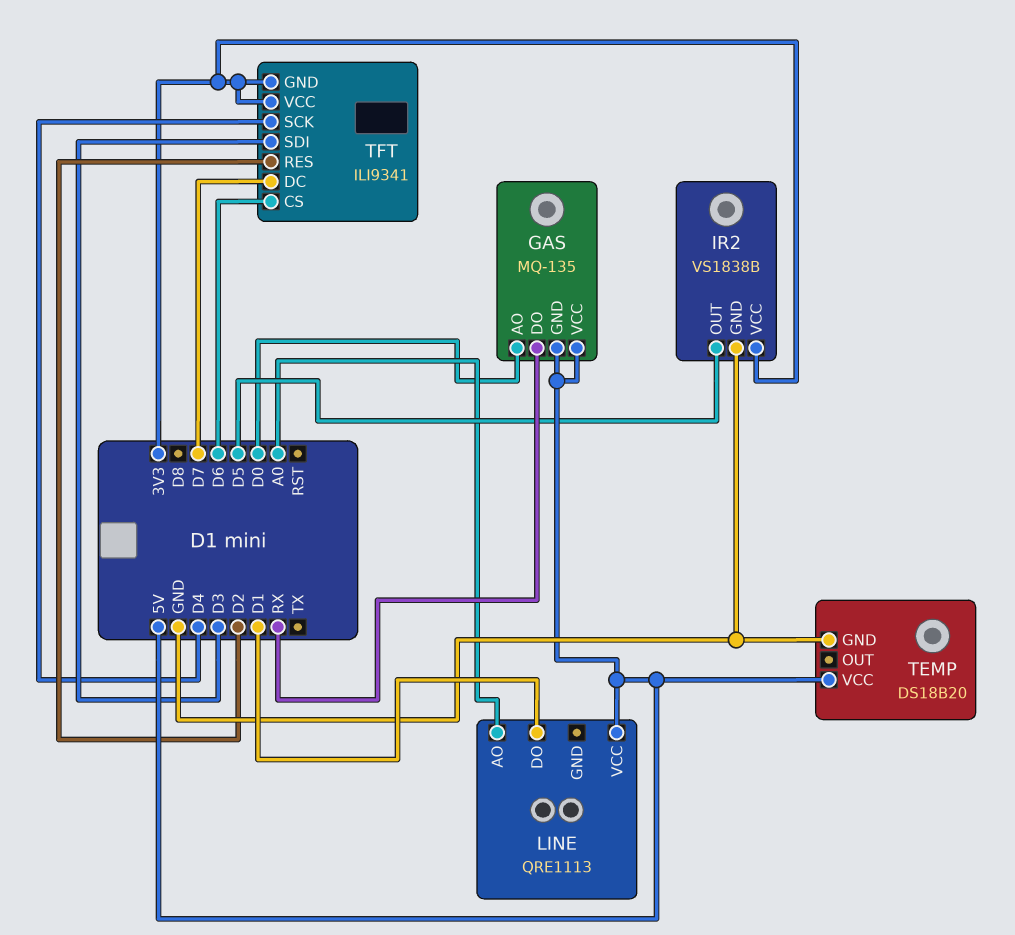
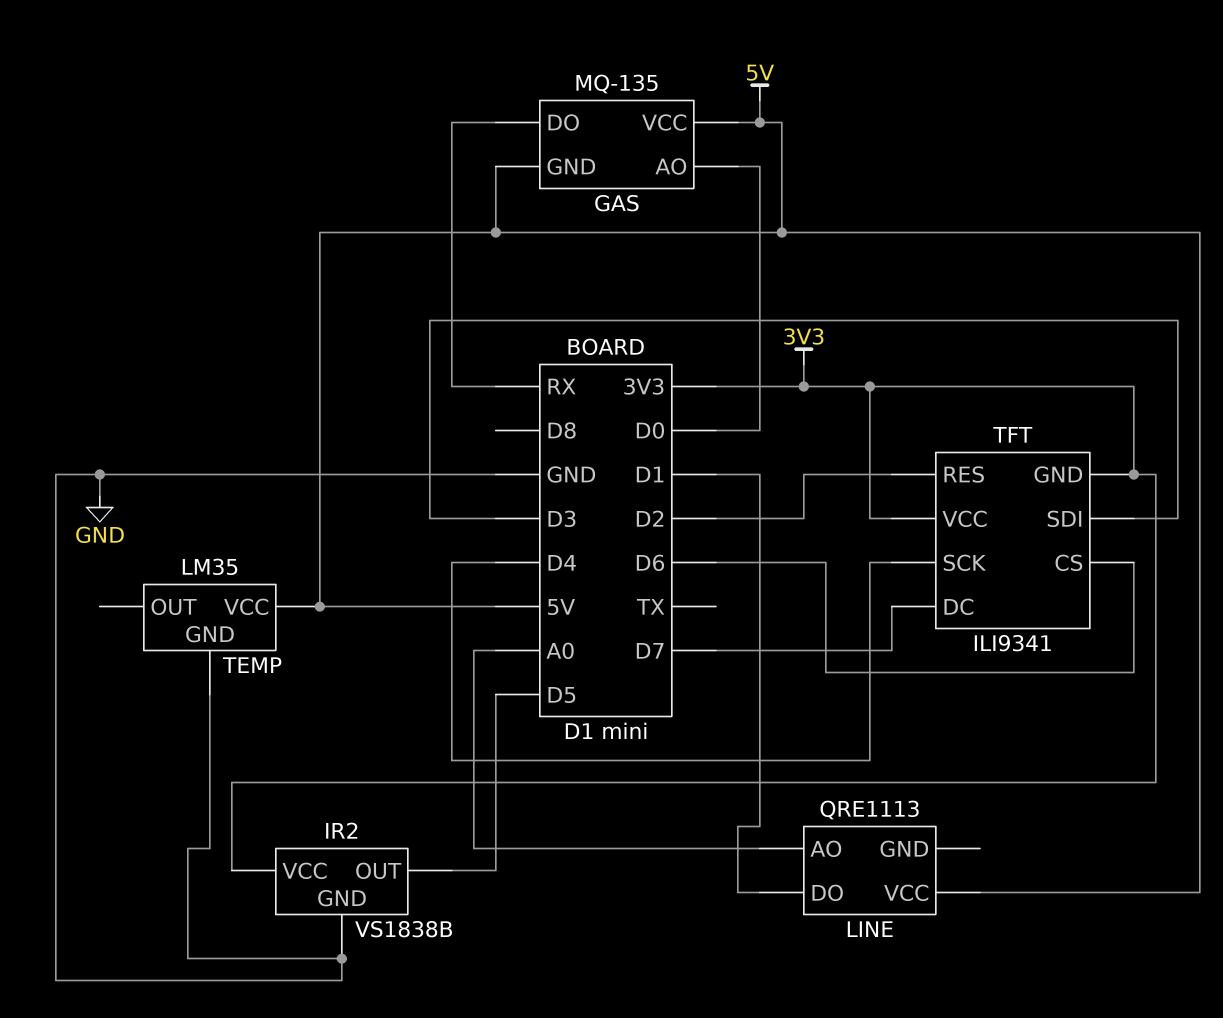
TEMP: DS18B20 -> LM35

